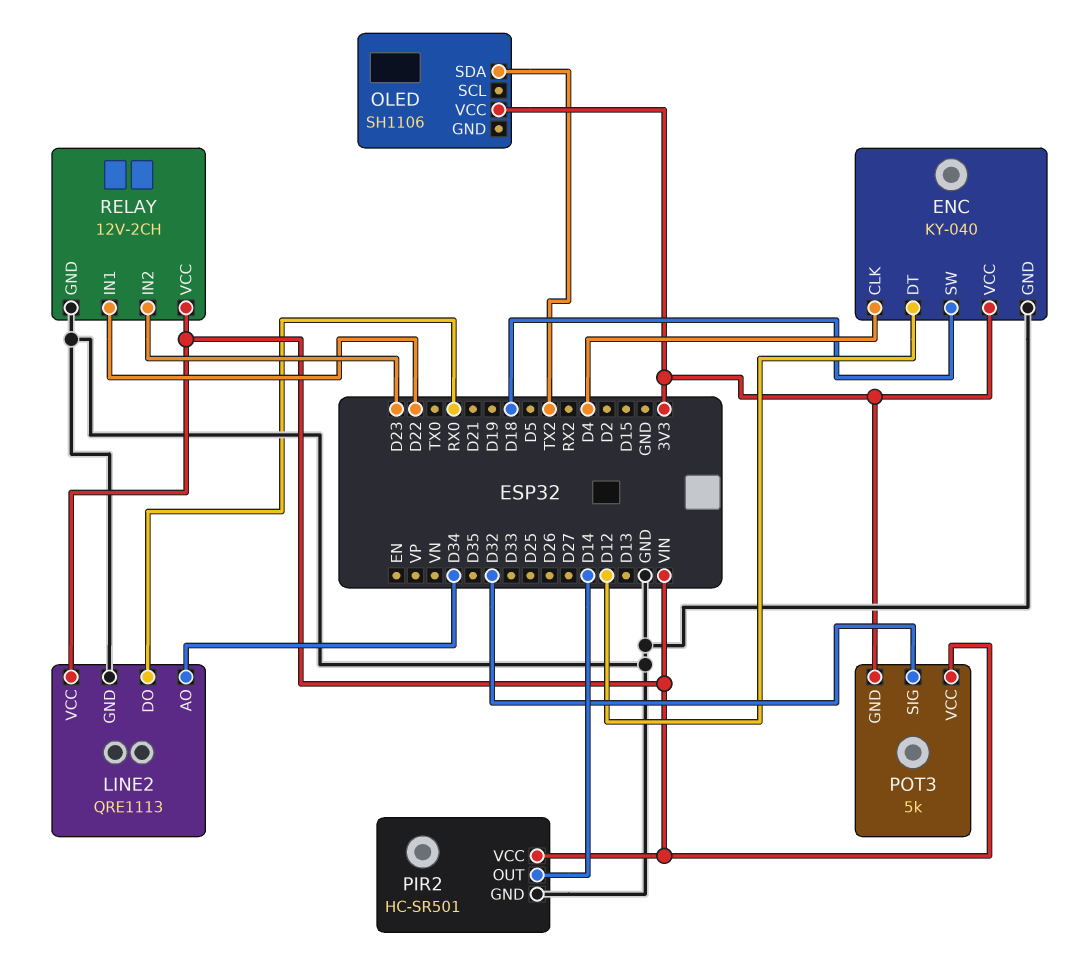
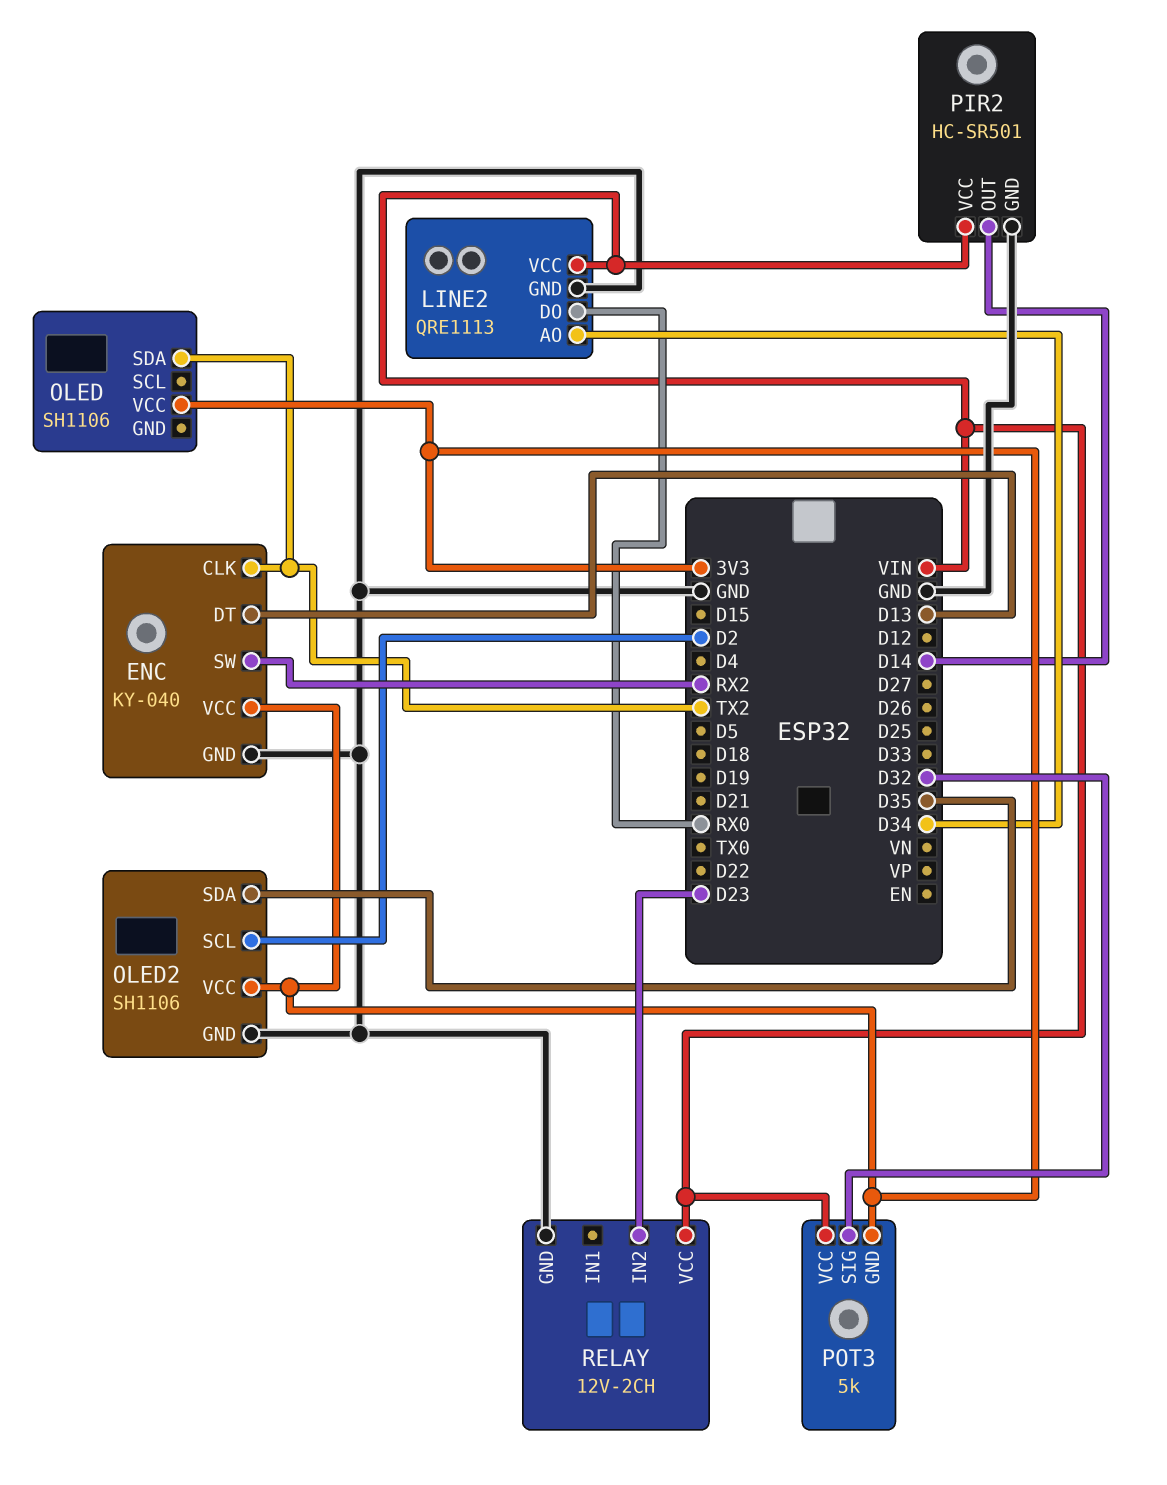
ENC pin CLK: D4 -> TX2
ENC pin DT: D12 -> D13
ENC pin SW: D18 -> RX2
OLED2: none -> SH1106
OLED2 pin GND: none -> GND
OLED2 pin SCL: none -> D2
OLED2 pin SDA: none -> D35
OLED2 pin VCC: none -> 3V3
RELAY pin IN1: D22 -> none

